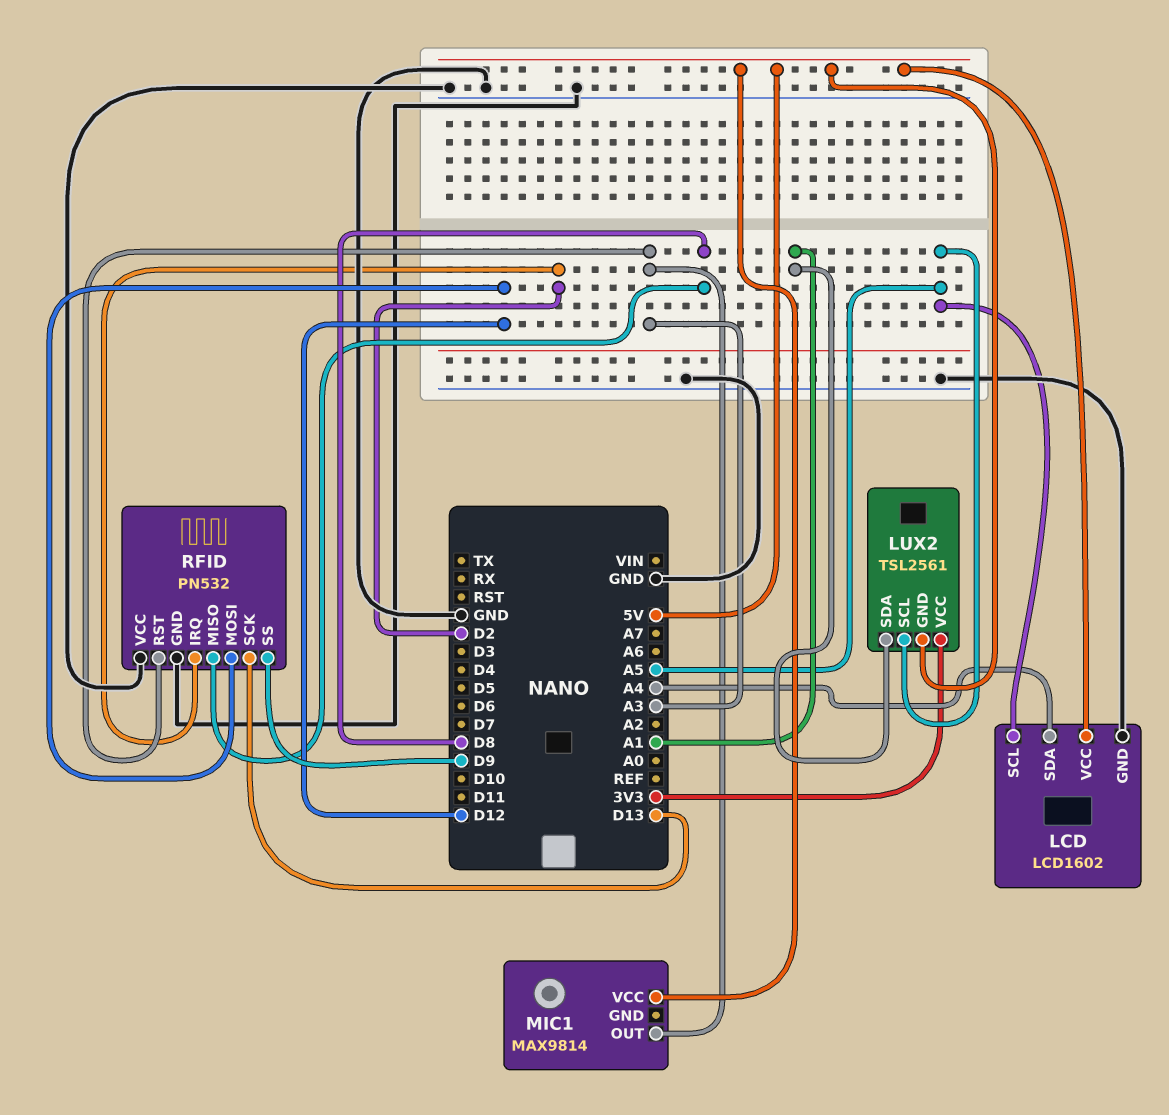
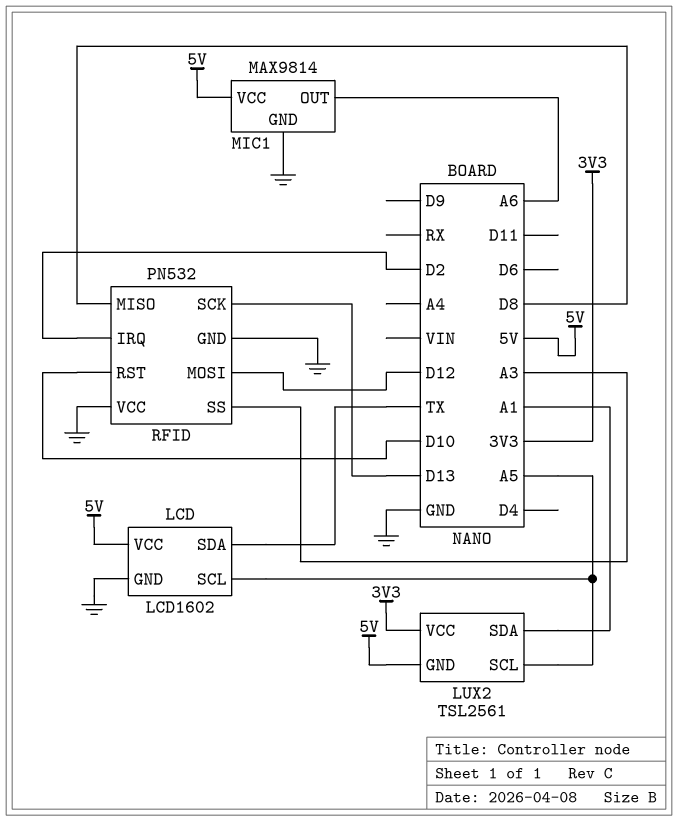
LCD pin SDA: A4 -> TX
MIC1 pin GND: none -> GND
MIC1 pin OUT: A3 -> A6
RFID pin RST: A3 -> D10
RFID pin SS: D9 -> A3

